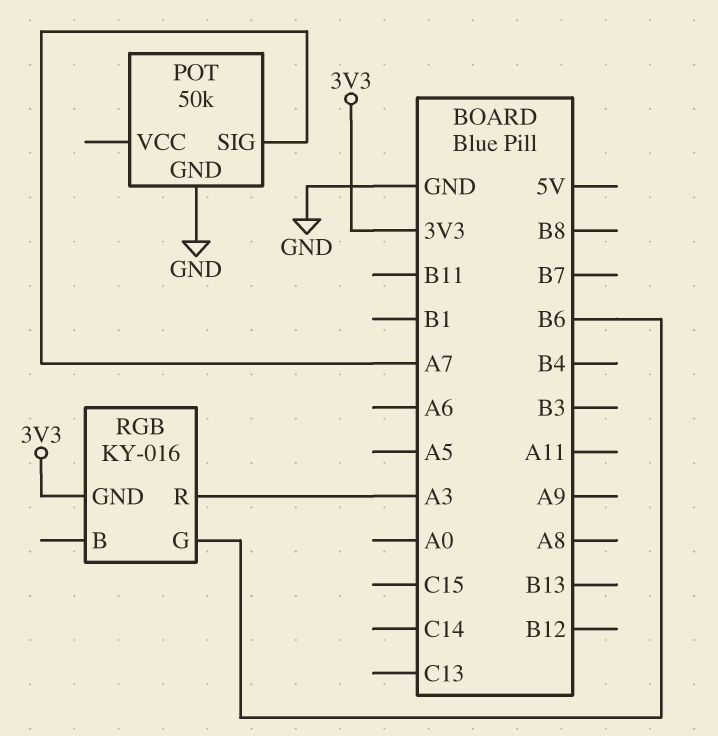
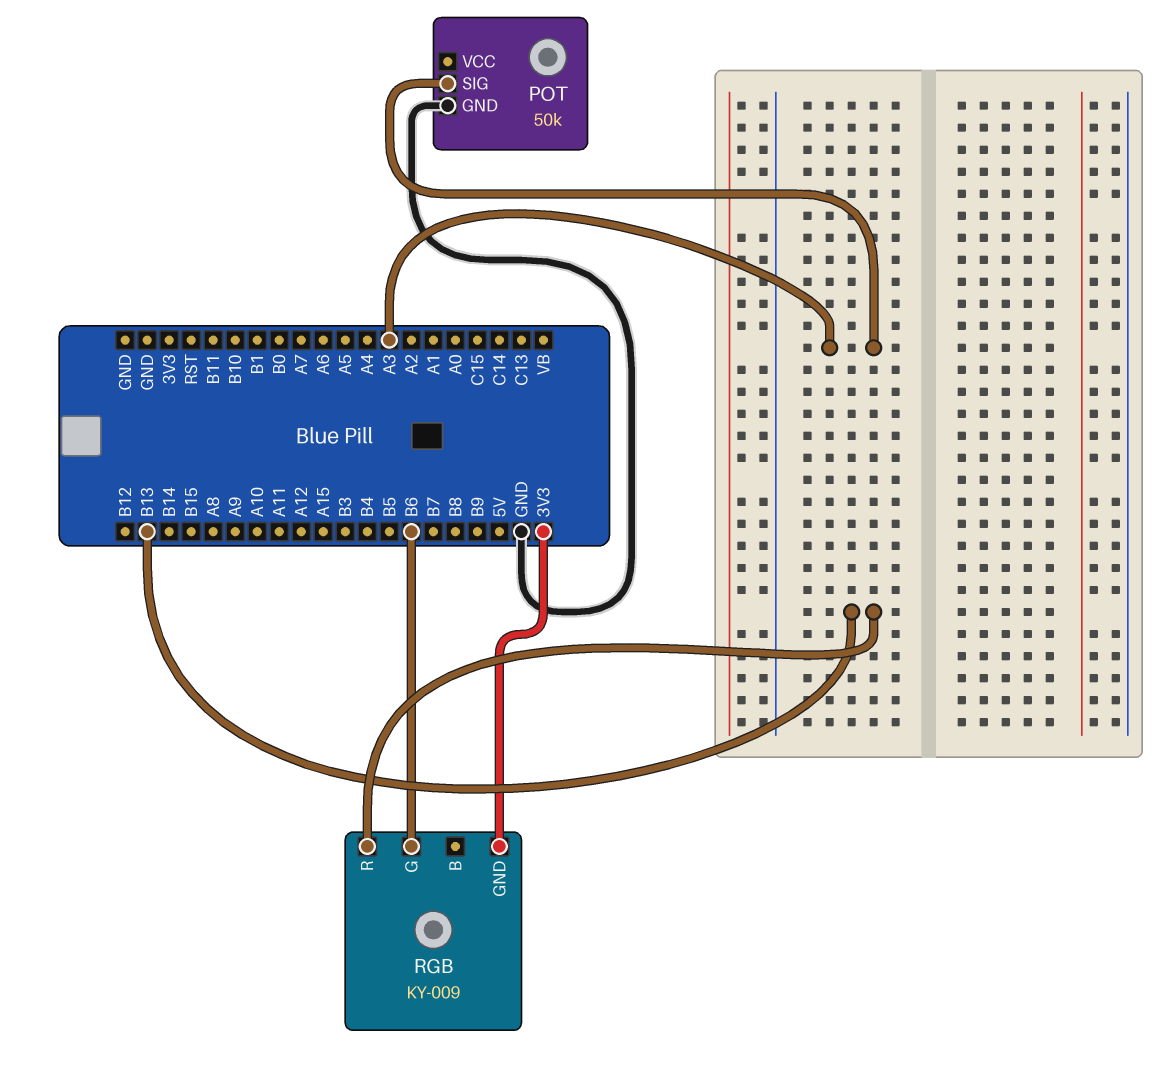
POT pin SIG: A7 -> A3
RGB: KY-016 -> KY-009
RGB pin R: A3 -> B13

